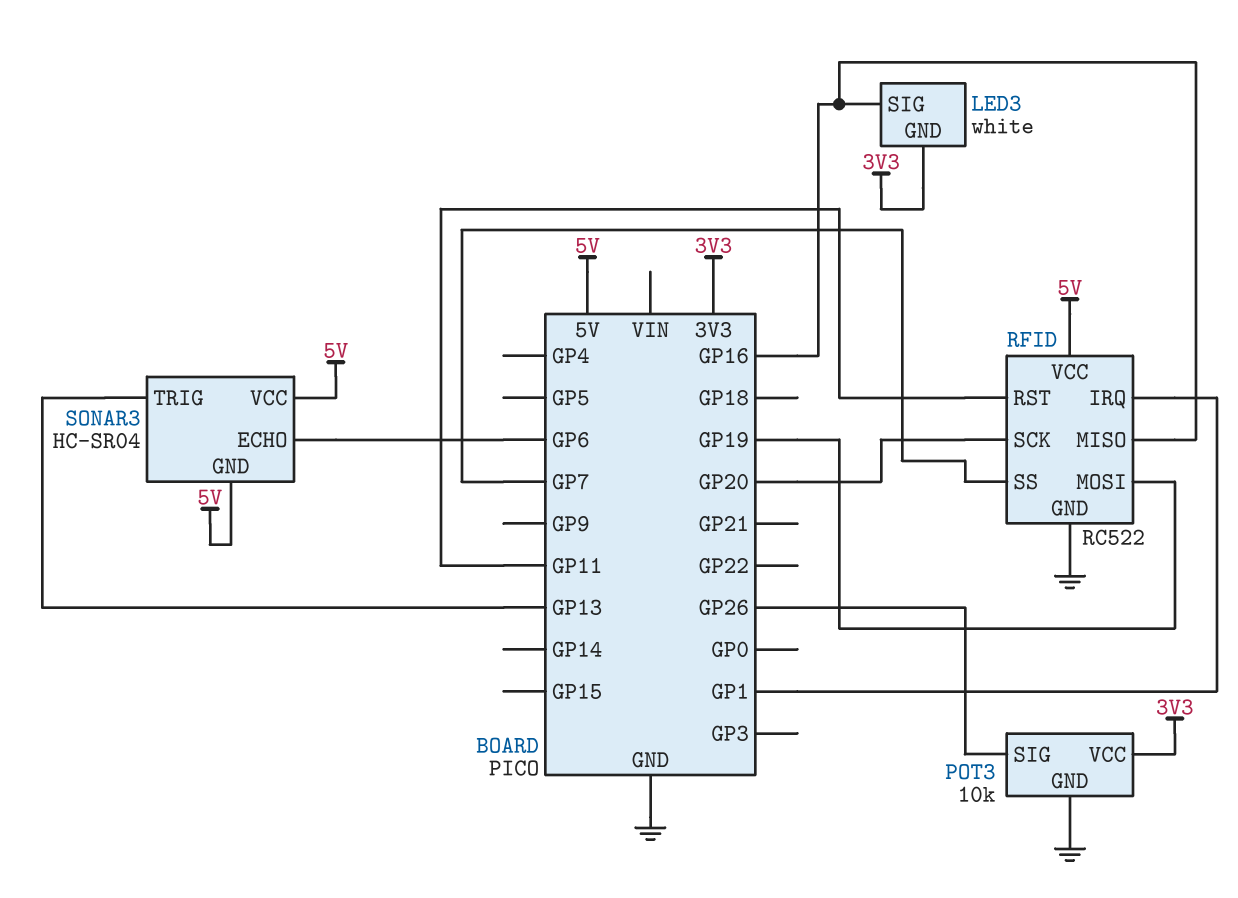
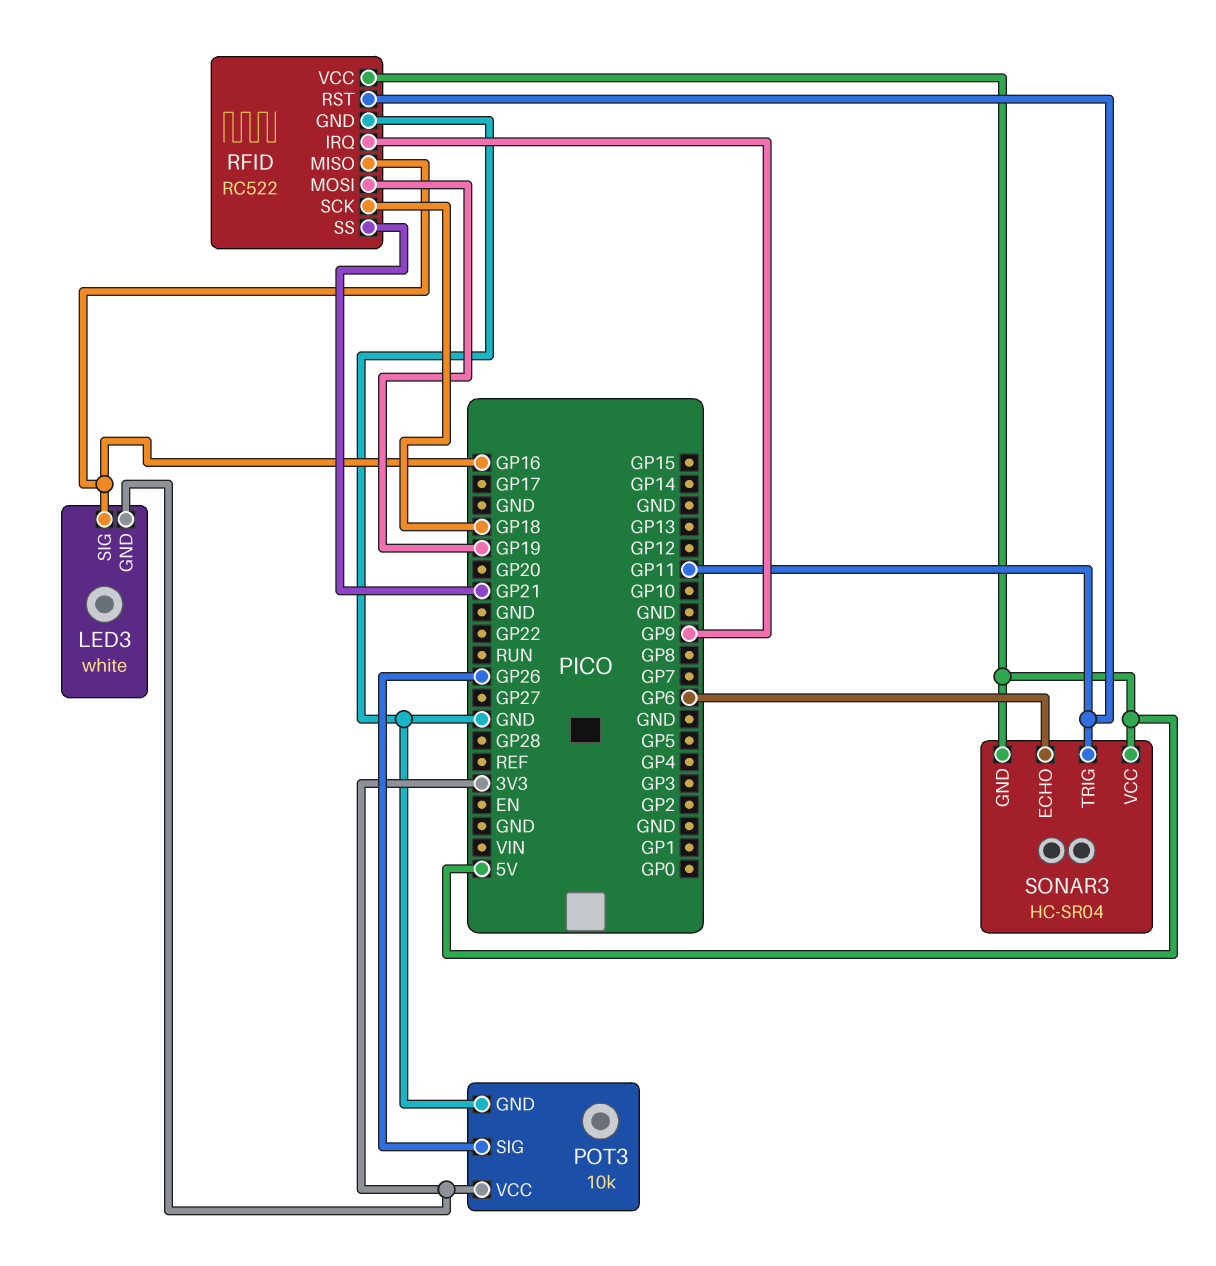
RFID pin IRQ: GP1 -> GP9
RFID pin SCK: GP20 -> GP18
RFID pin SS: GP7 -> GP21
SONAR3 pin TRIG: GP13 -> GP11

